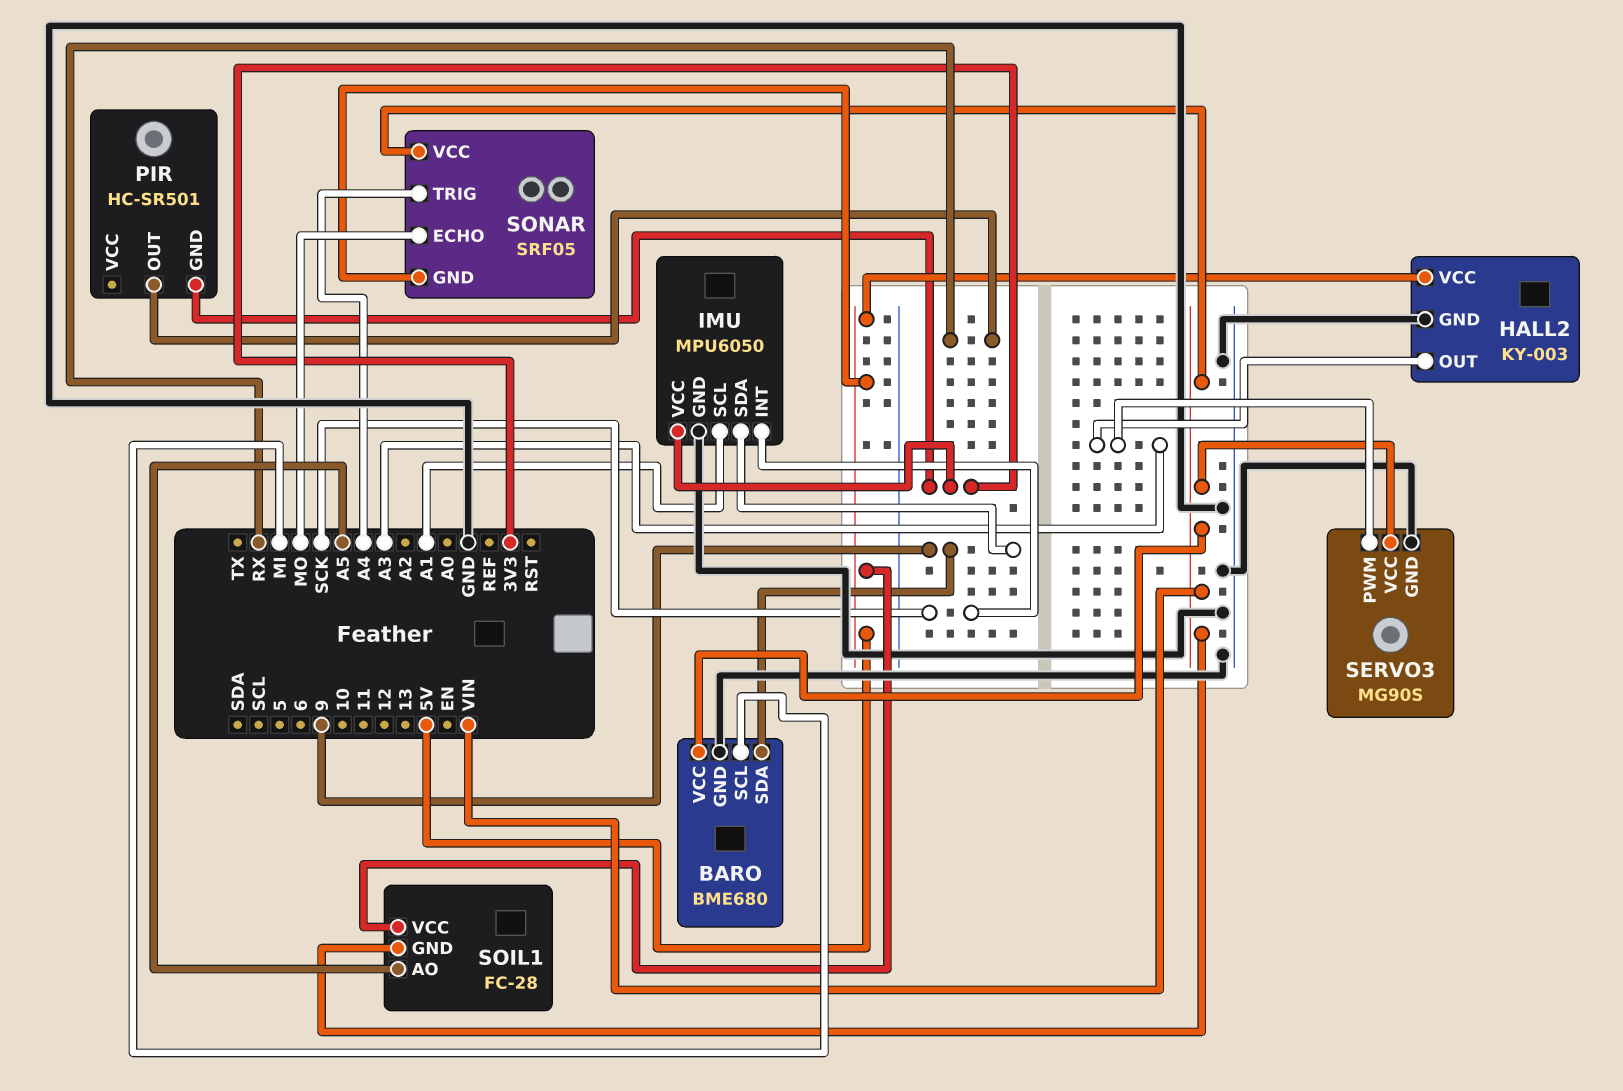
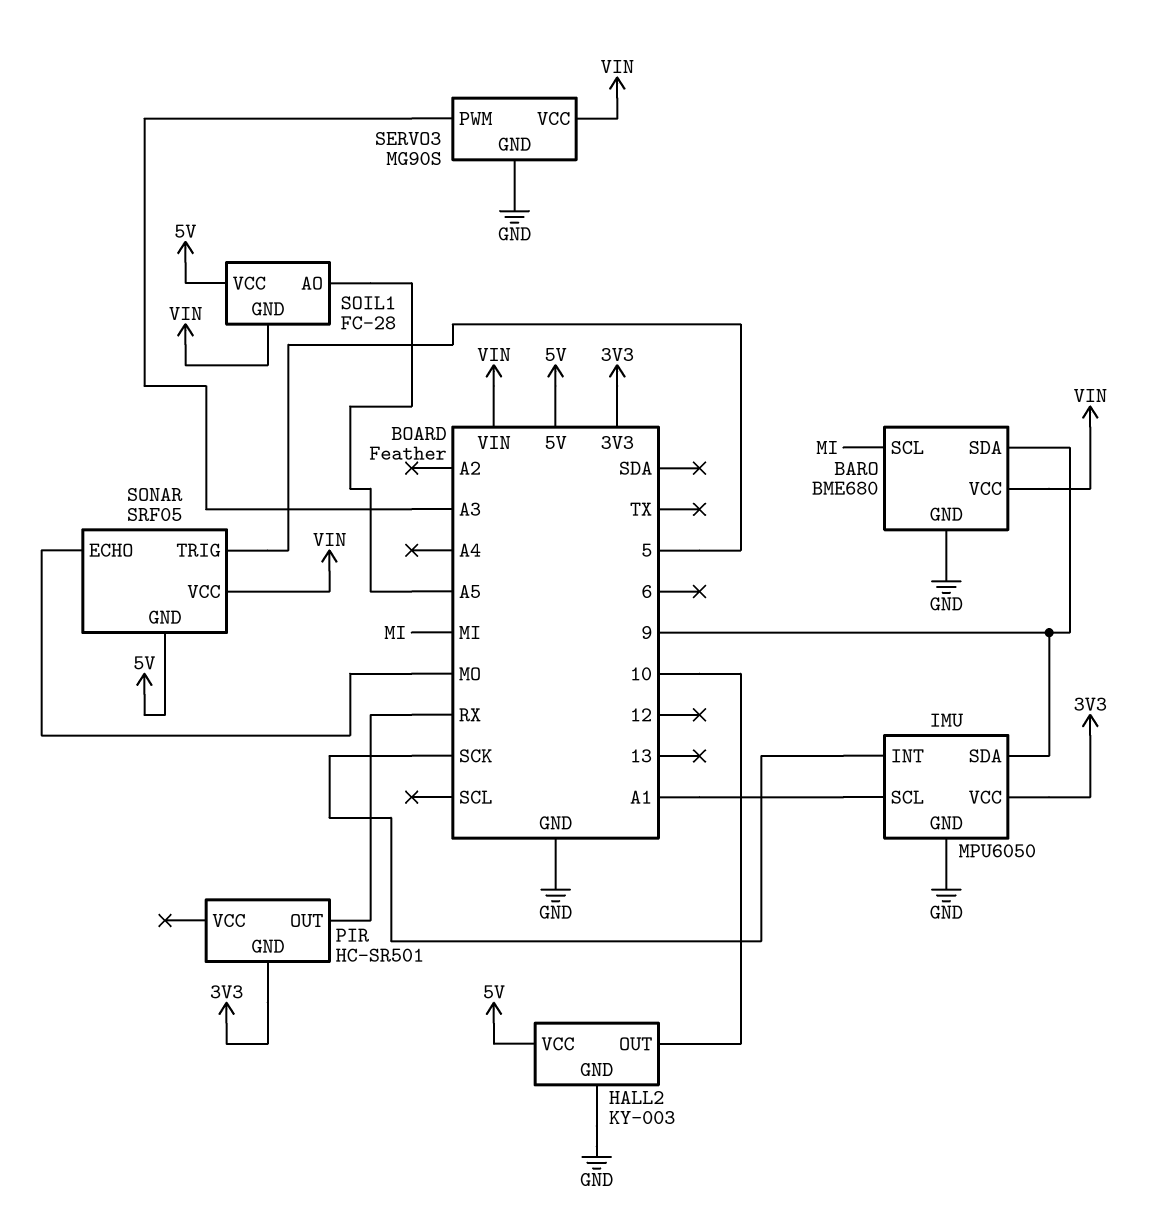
HALL2 pin OUT: A3 -> 10
SONAR pin TRIG: A4 -> 5

